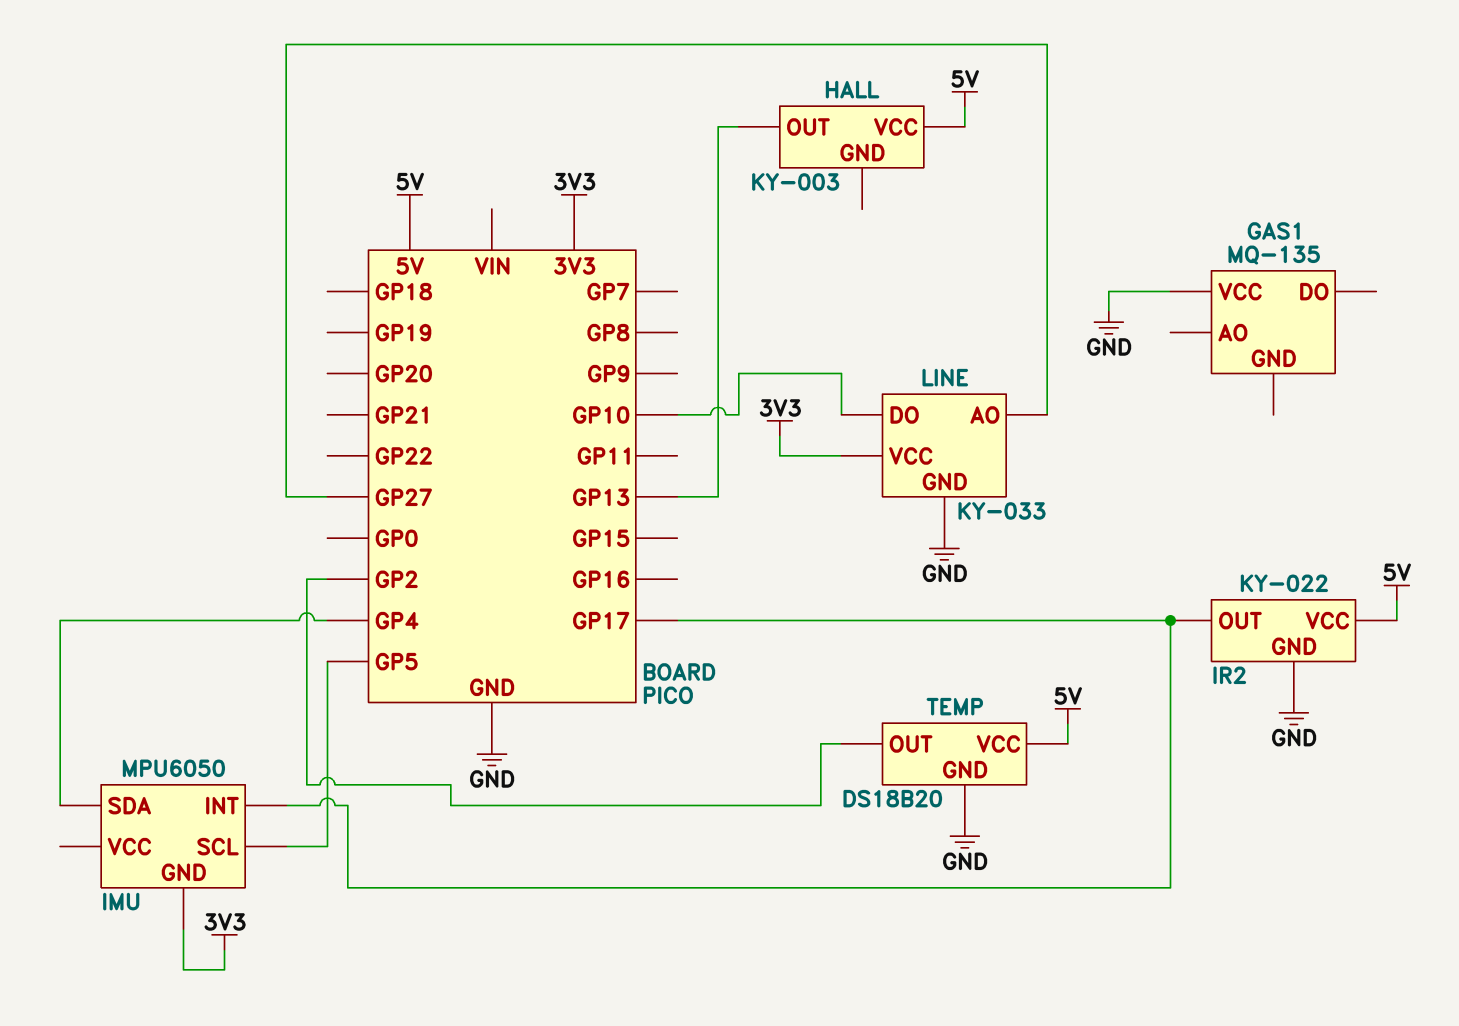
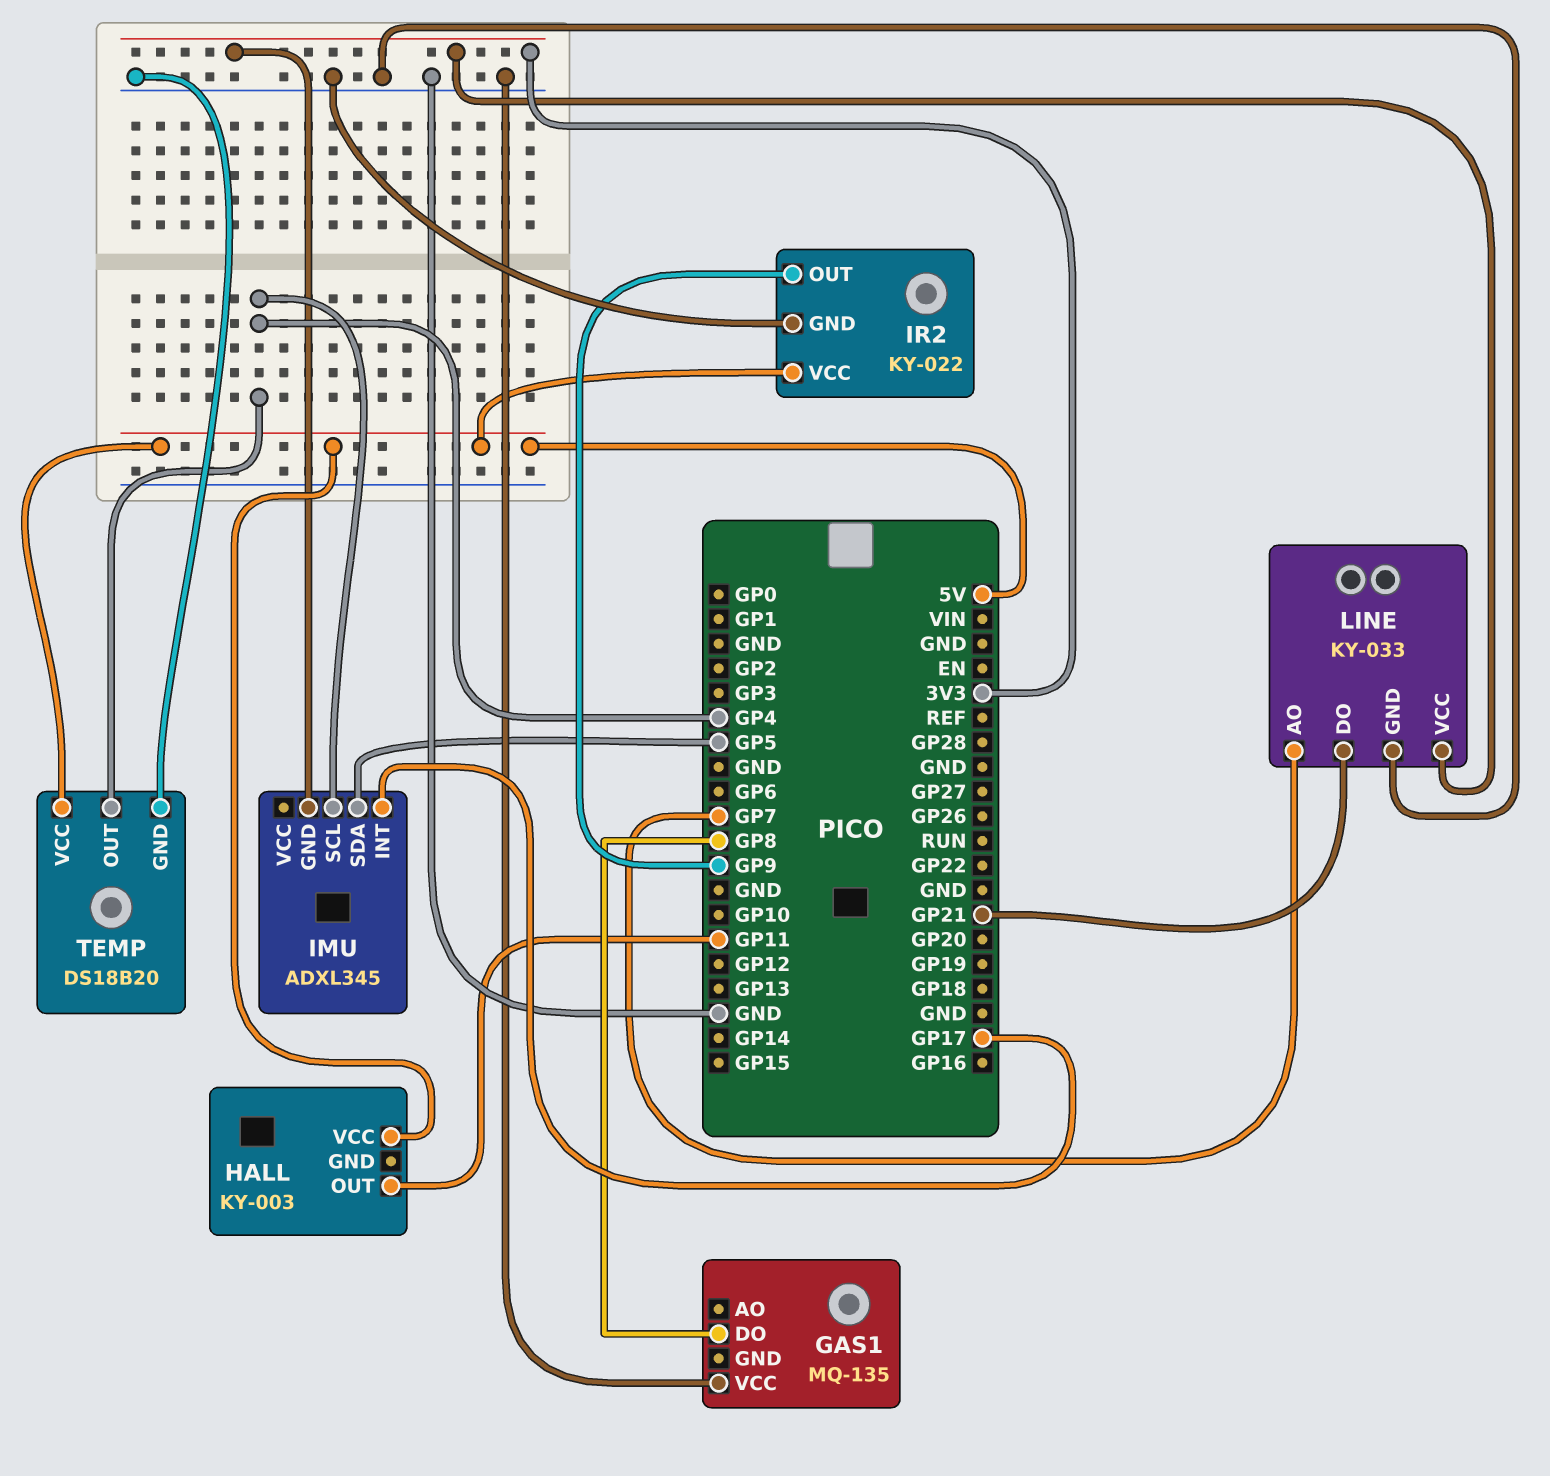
GAS1 pin DO: none -> GP8
HALL pin OUT: GP13 -> GP11
IMU: MPU6050 -> ADXL345
IMU pin SCL: GP5 -> GP4
IMU pin SDA: GP4 -> GP5
IR2 pin OUT: GP17 -> GP9
LINE pin AO: GP27 -> GP7
LINE pin DO: GP10 -> GP21
TEMP pin OUT: GP2 -> GP4

